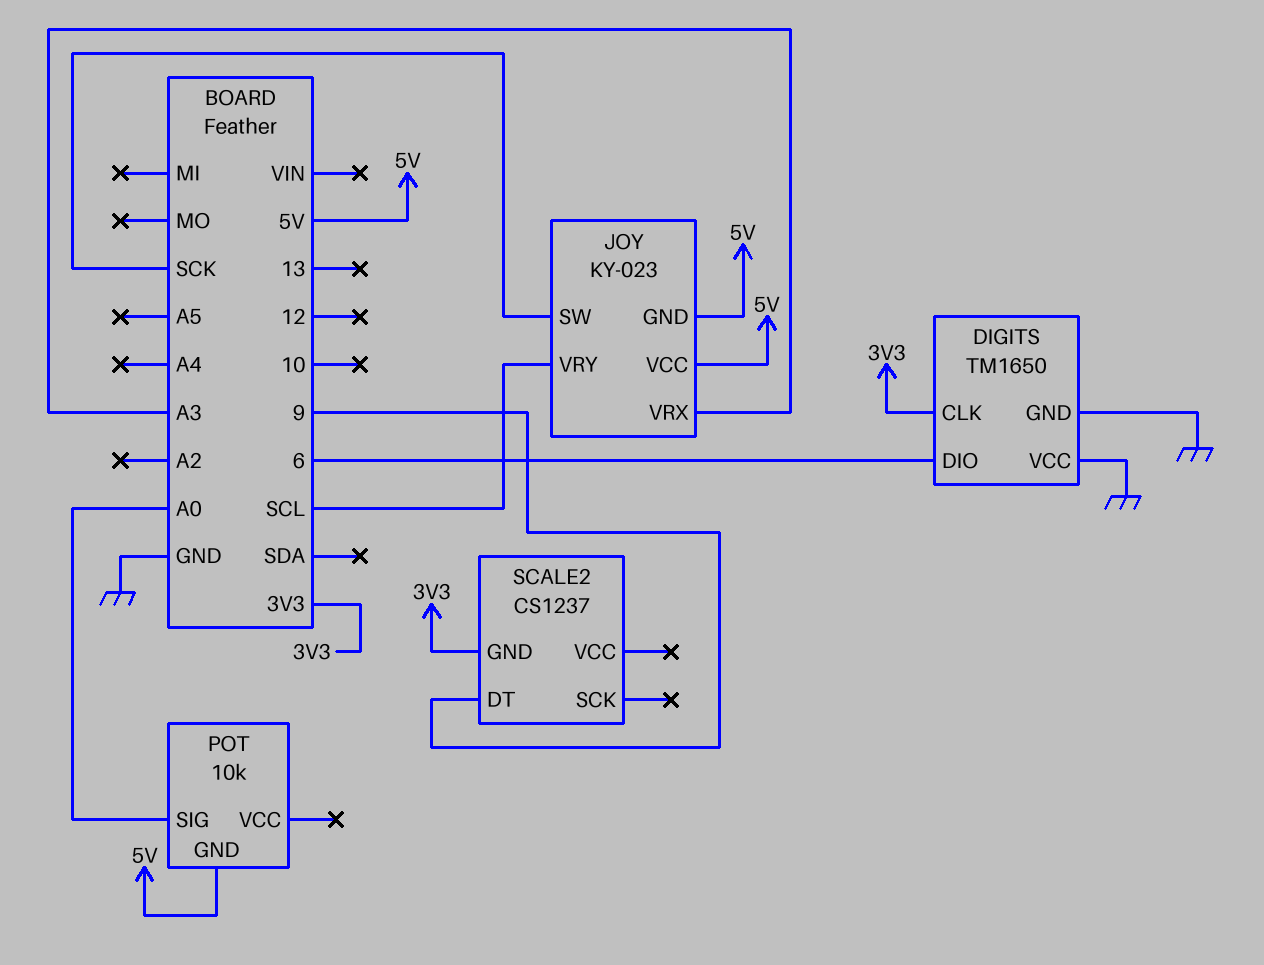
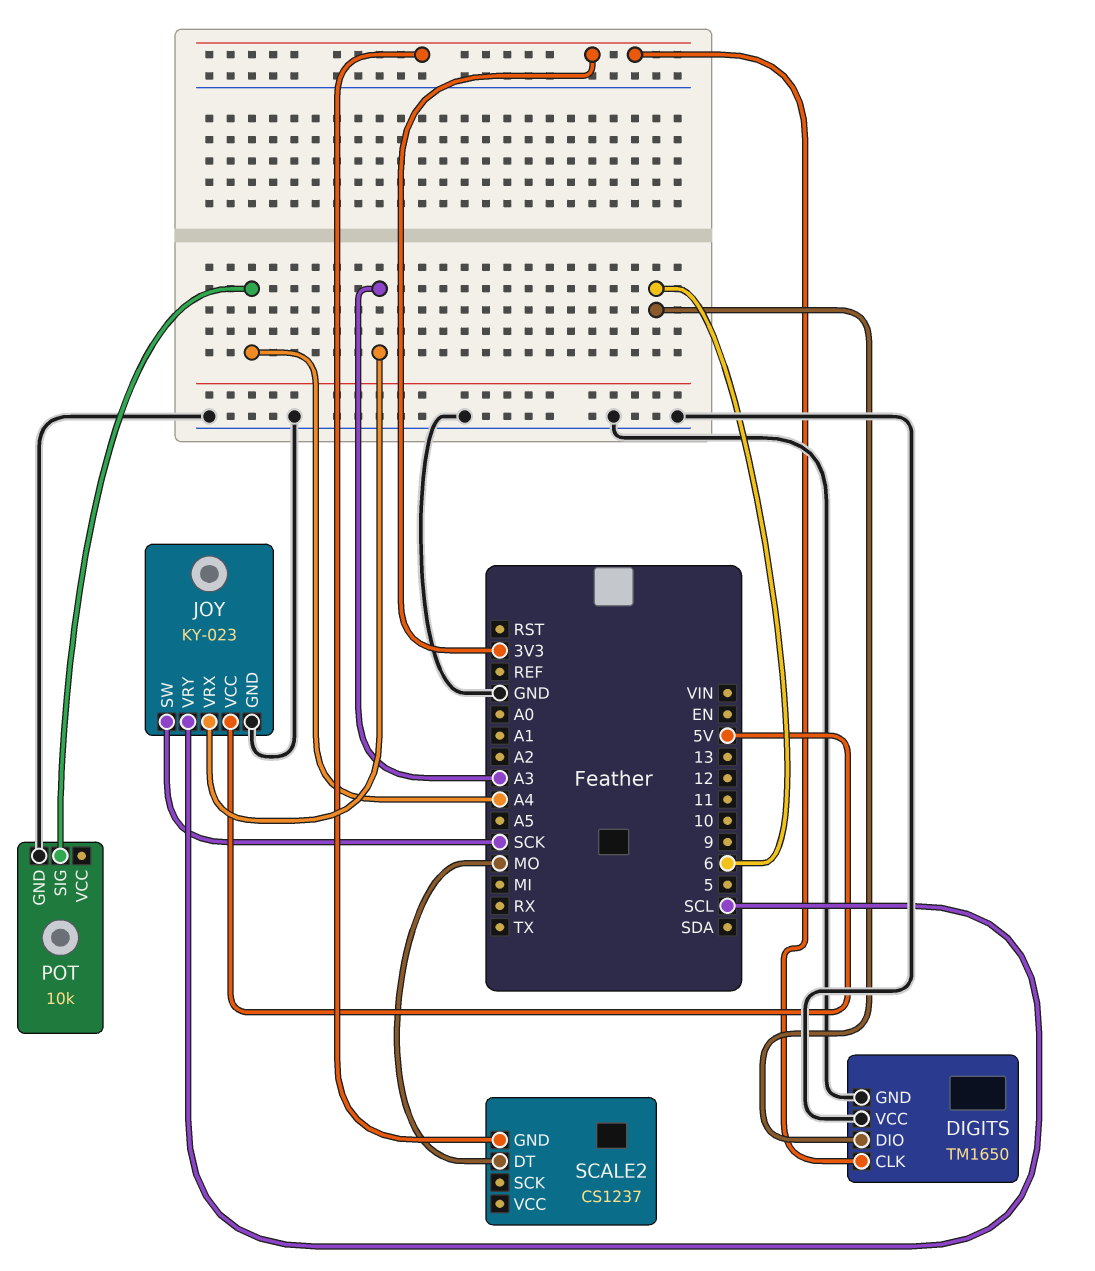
JOY pin GND: 5V -> GND
POT pin GND: 5V -> GND
POT pin SIG: A0 -> A4
SCALE2 pin DT: 9 -> MO

